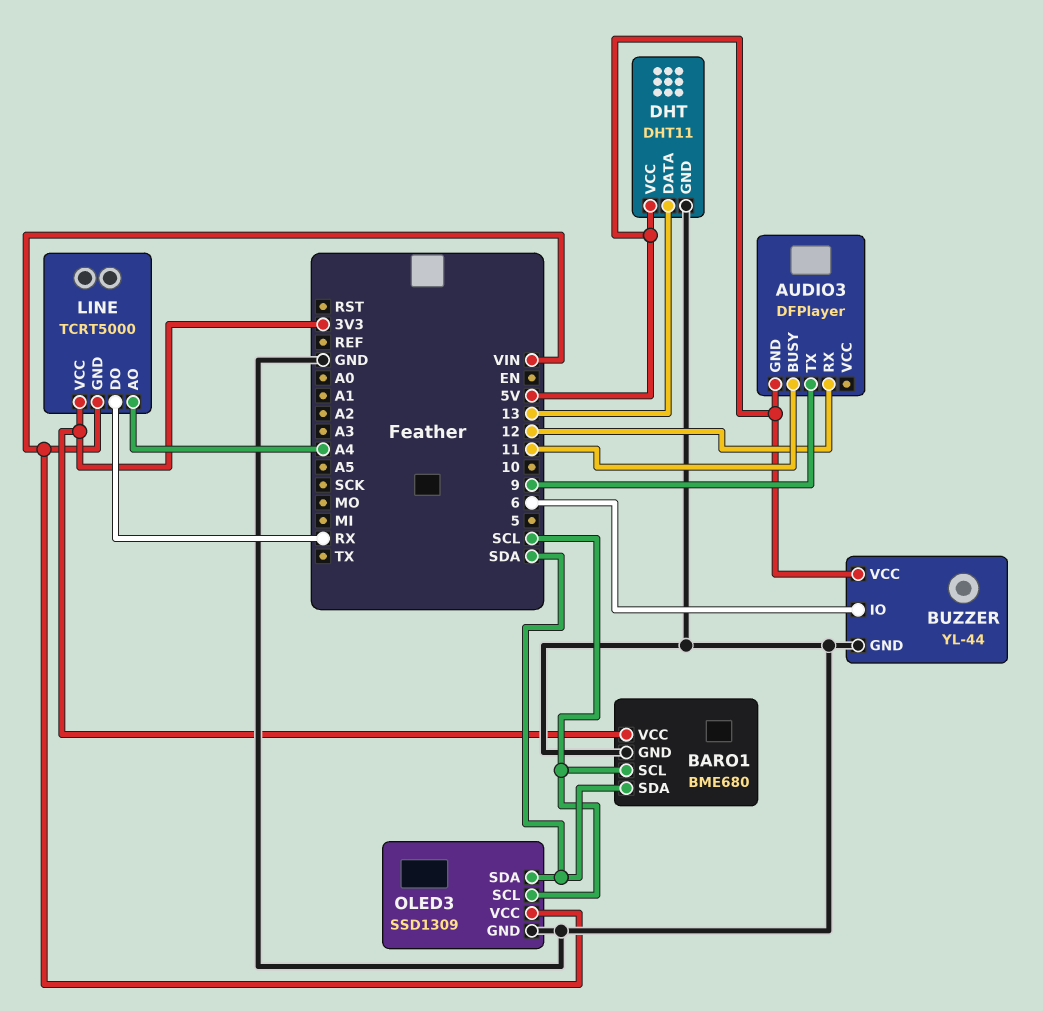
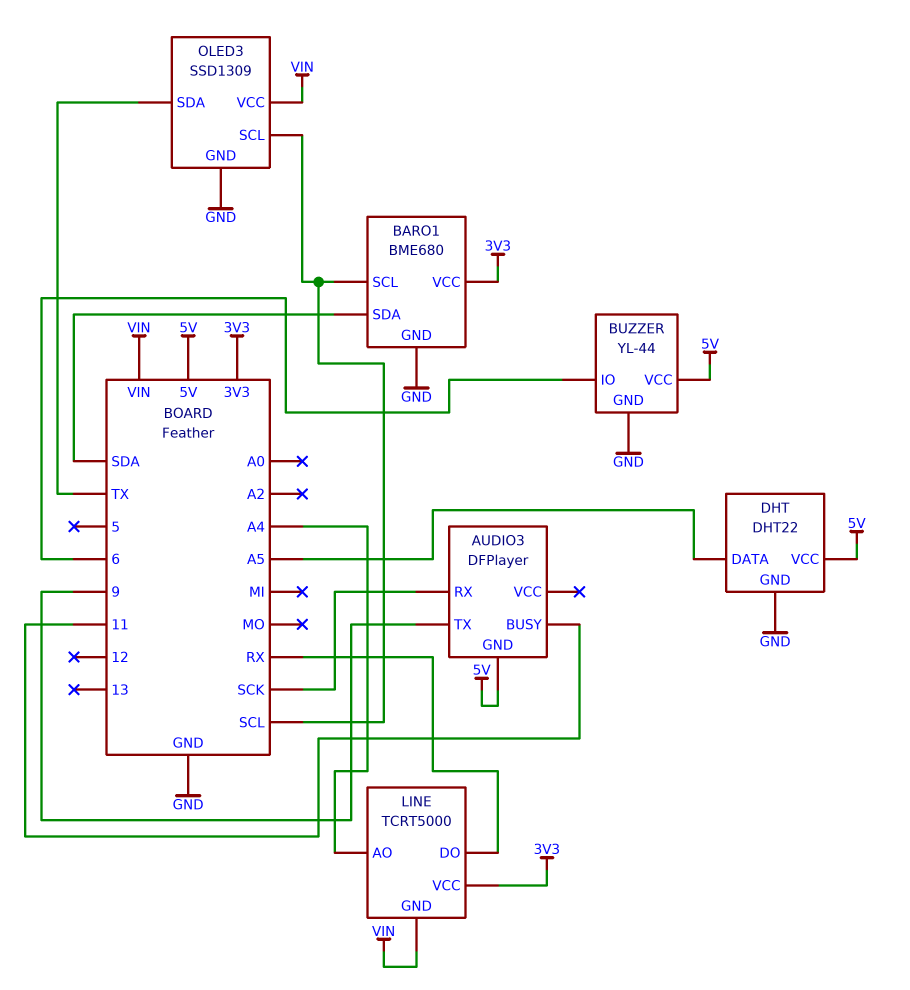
AUDIO3 pin RX: 12 -> SCK
DHT: DHT11 -> DHT22
DHT pin DATA: 13 -> A5
OLED3 pin SDA: SDA -> TX

